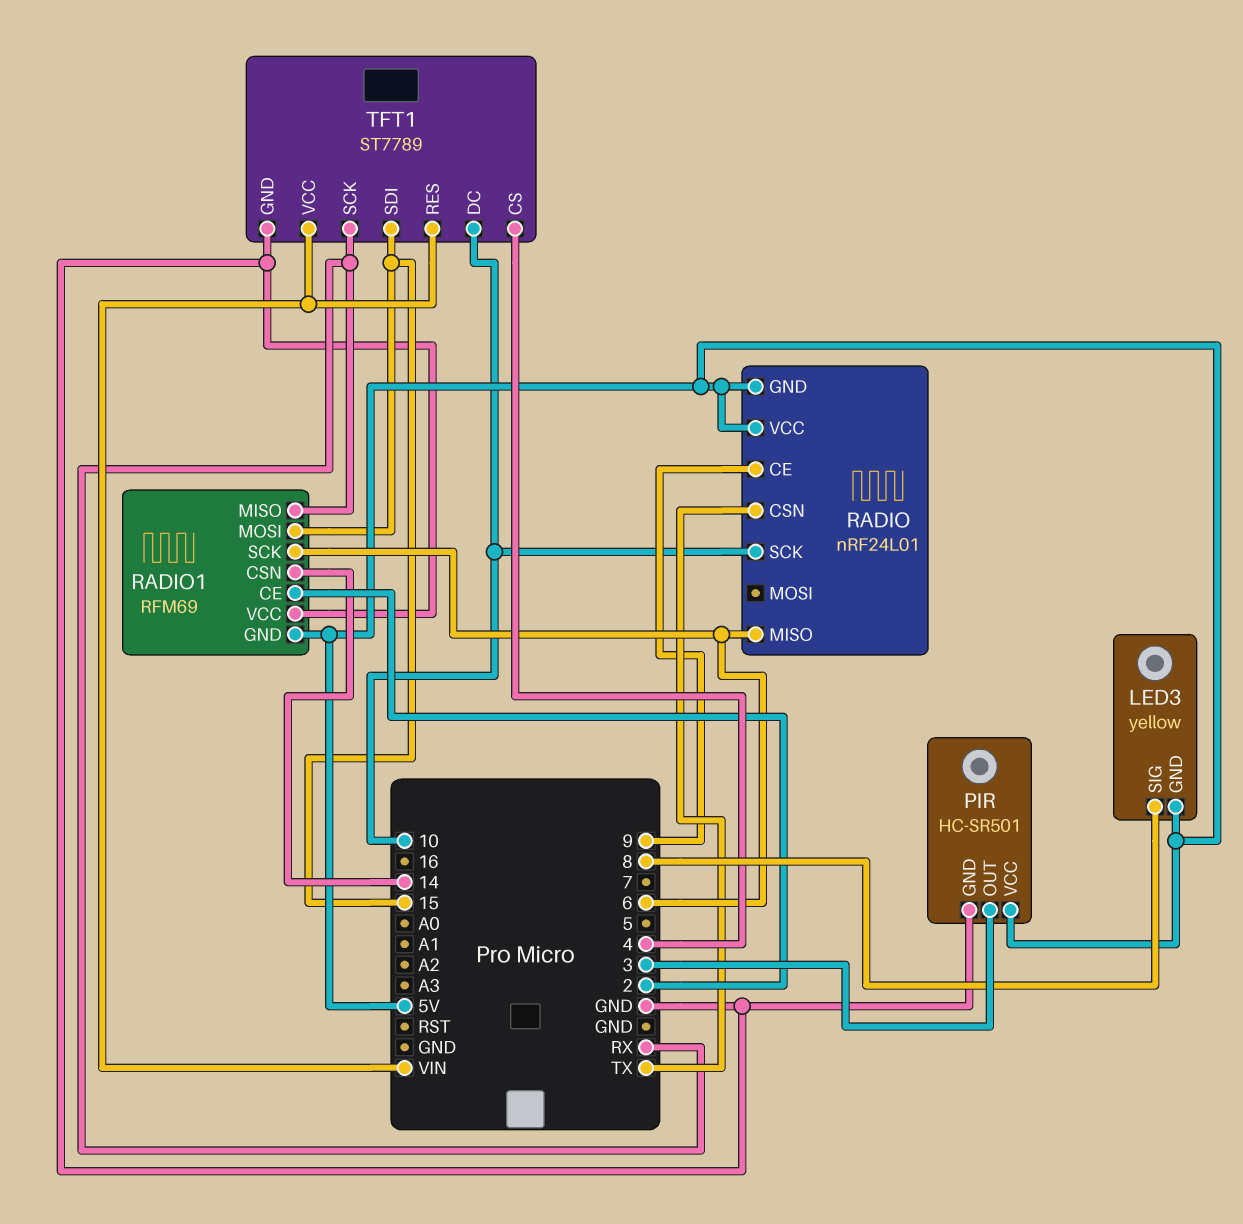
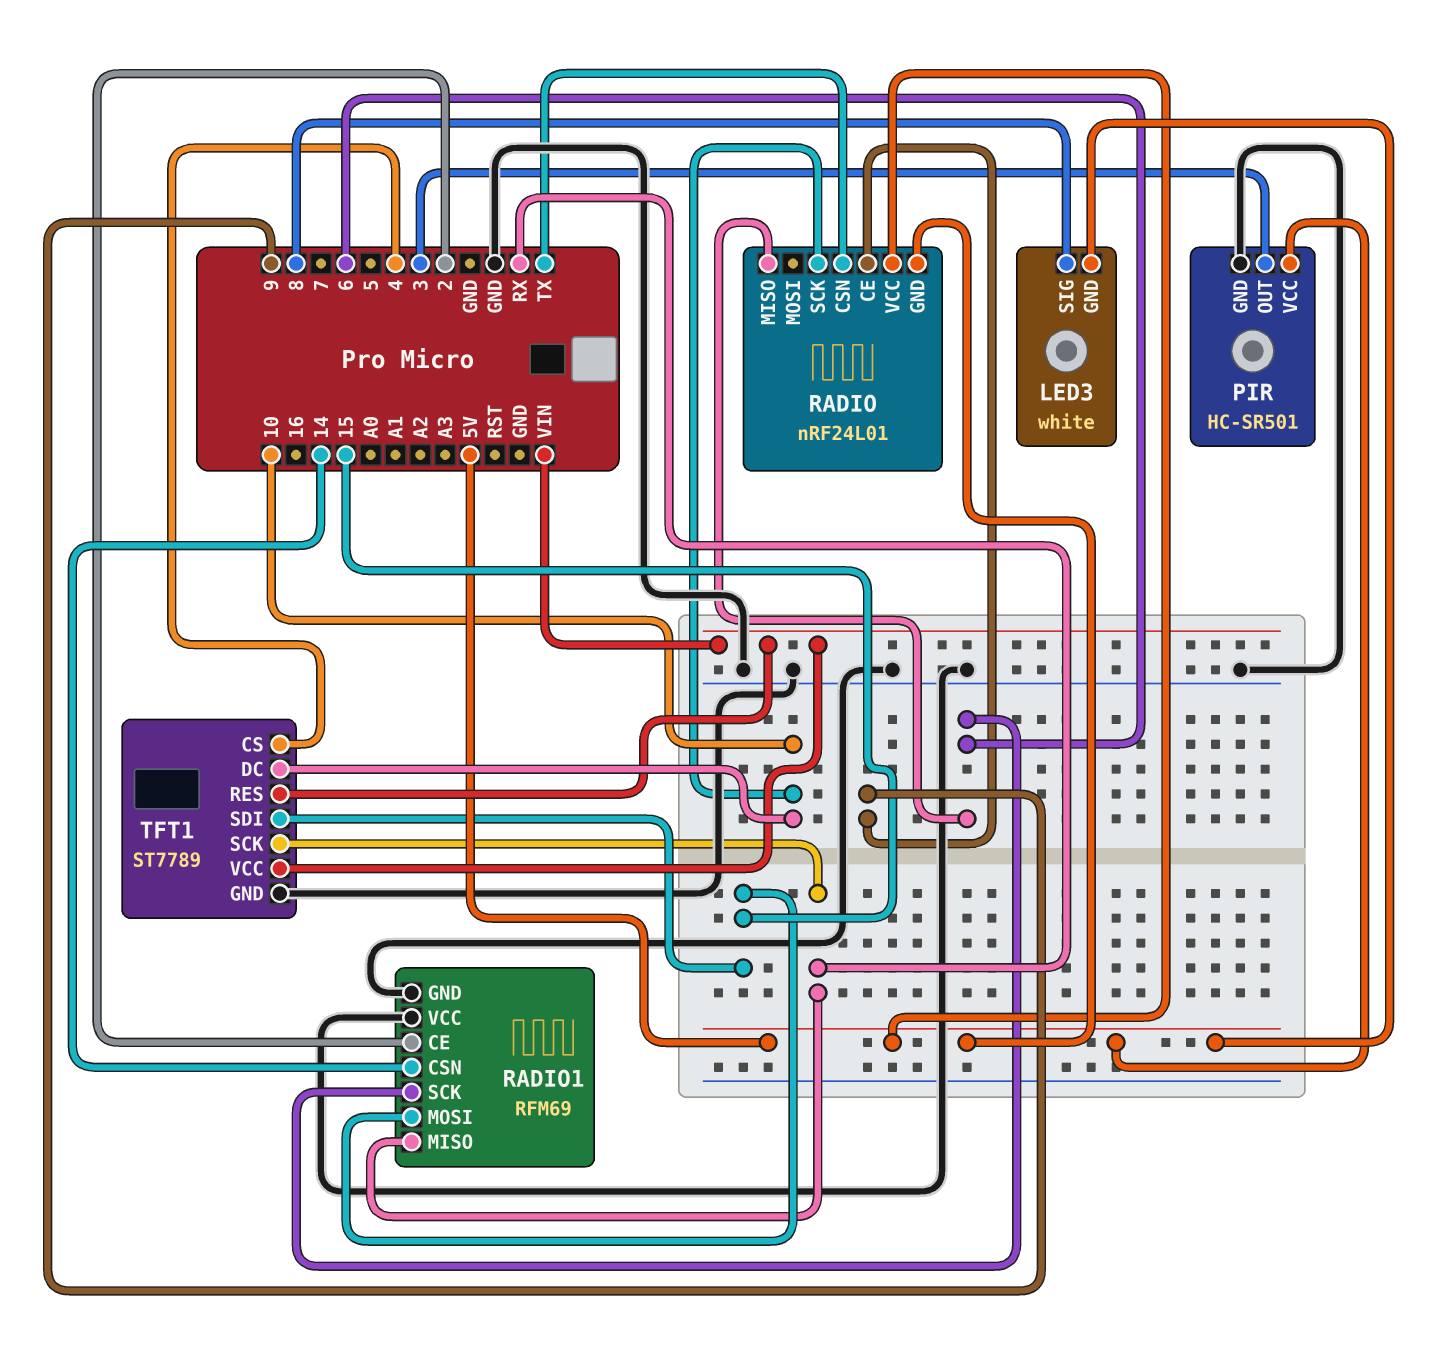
LED3: yellow -> white
RADIO1 pin GND: 5V -> GND

